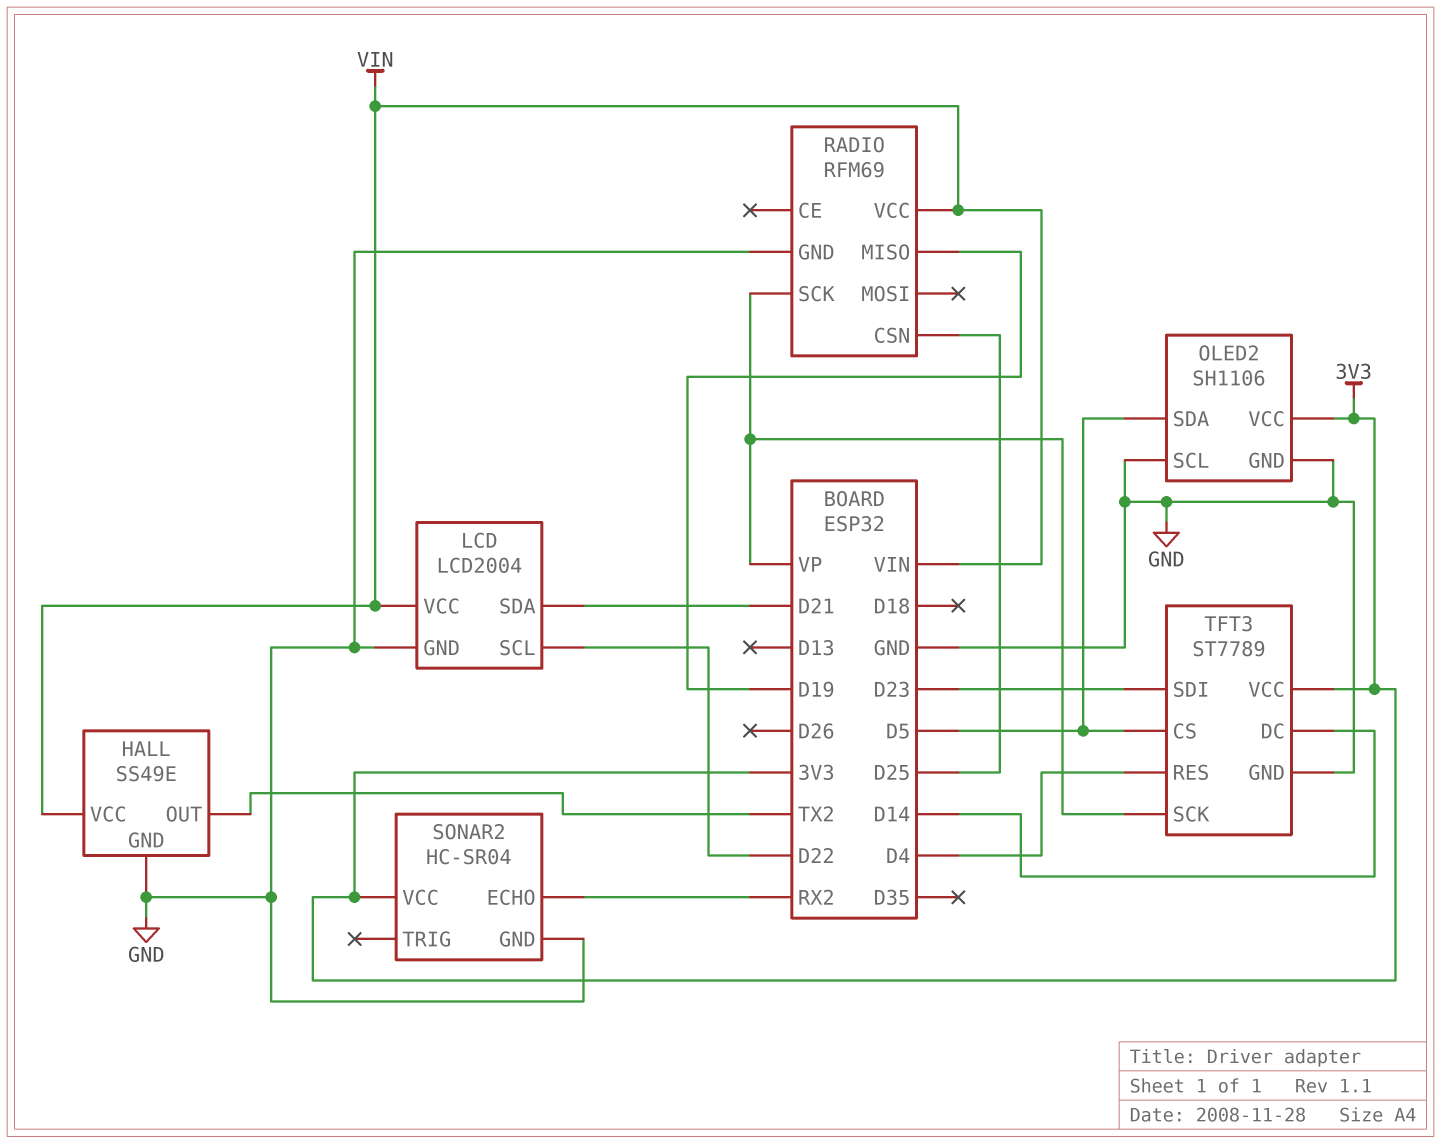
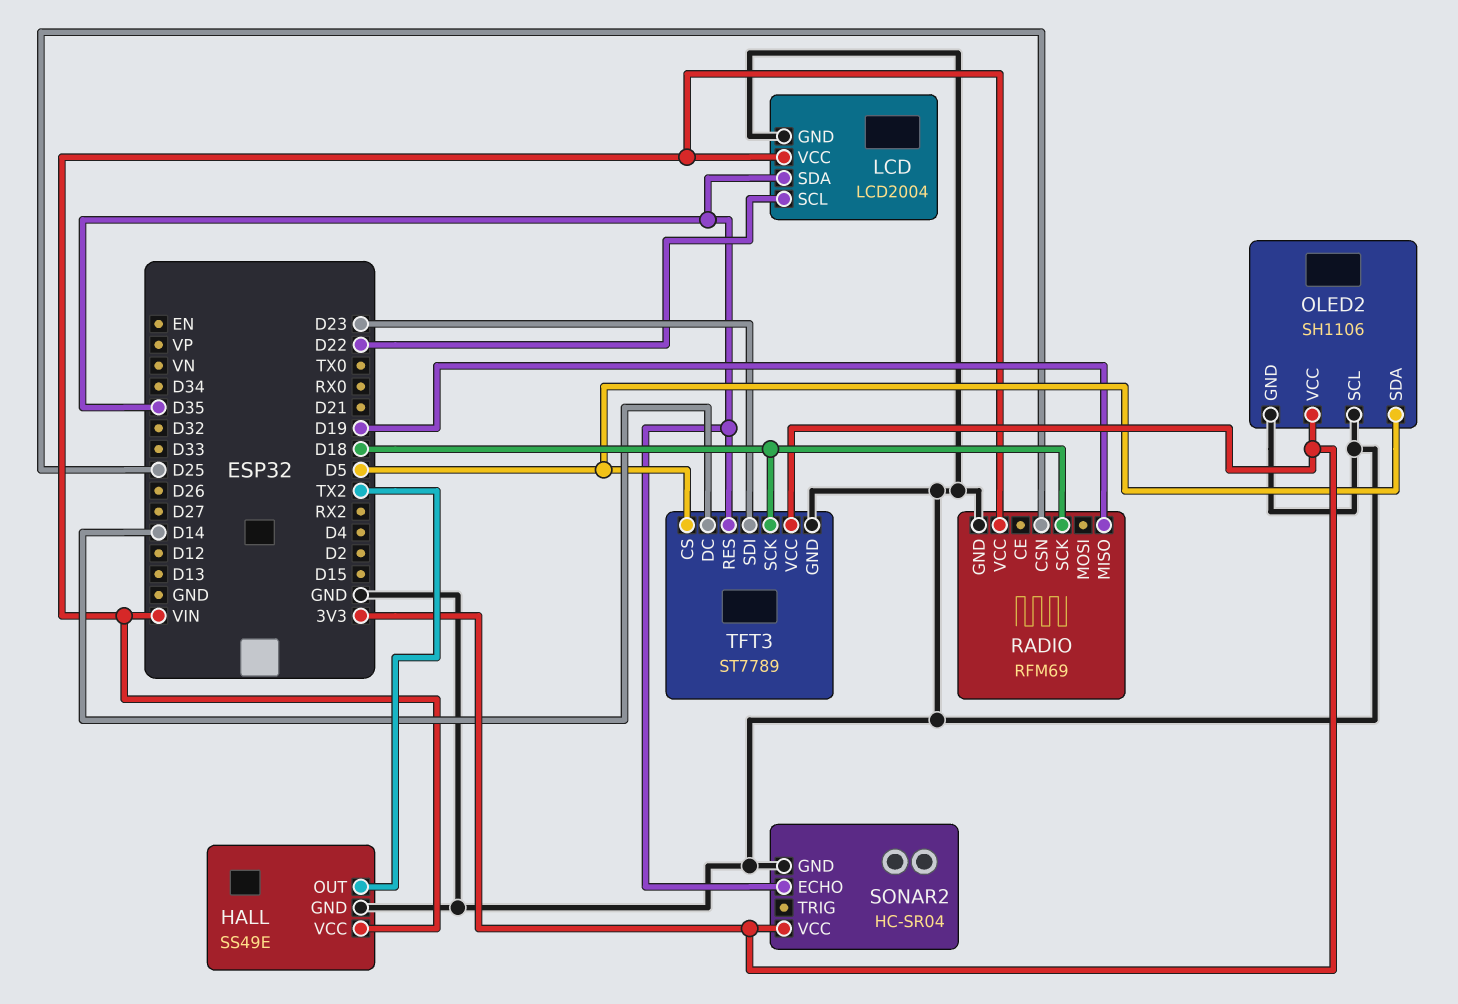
LCD pin SDA: D21 -> D35
RADIO pin SCK: VP -> D18
SONAR2 pin ECHO: RX2 -> D35
TFT3 pin RES: D4 -> D35
TFT3 pin SCK: VP -> D18

